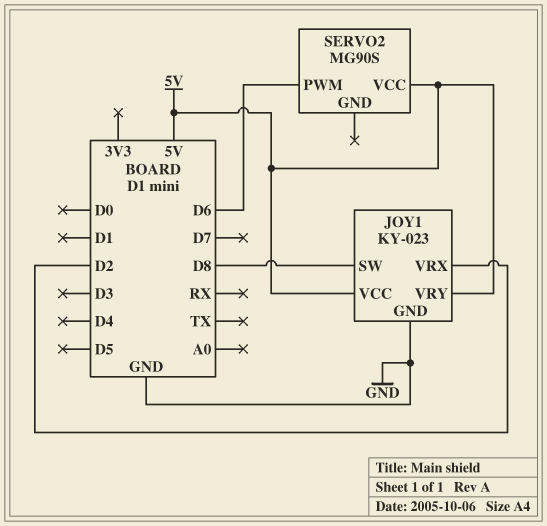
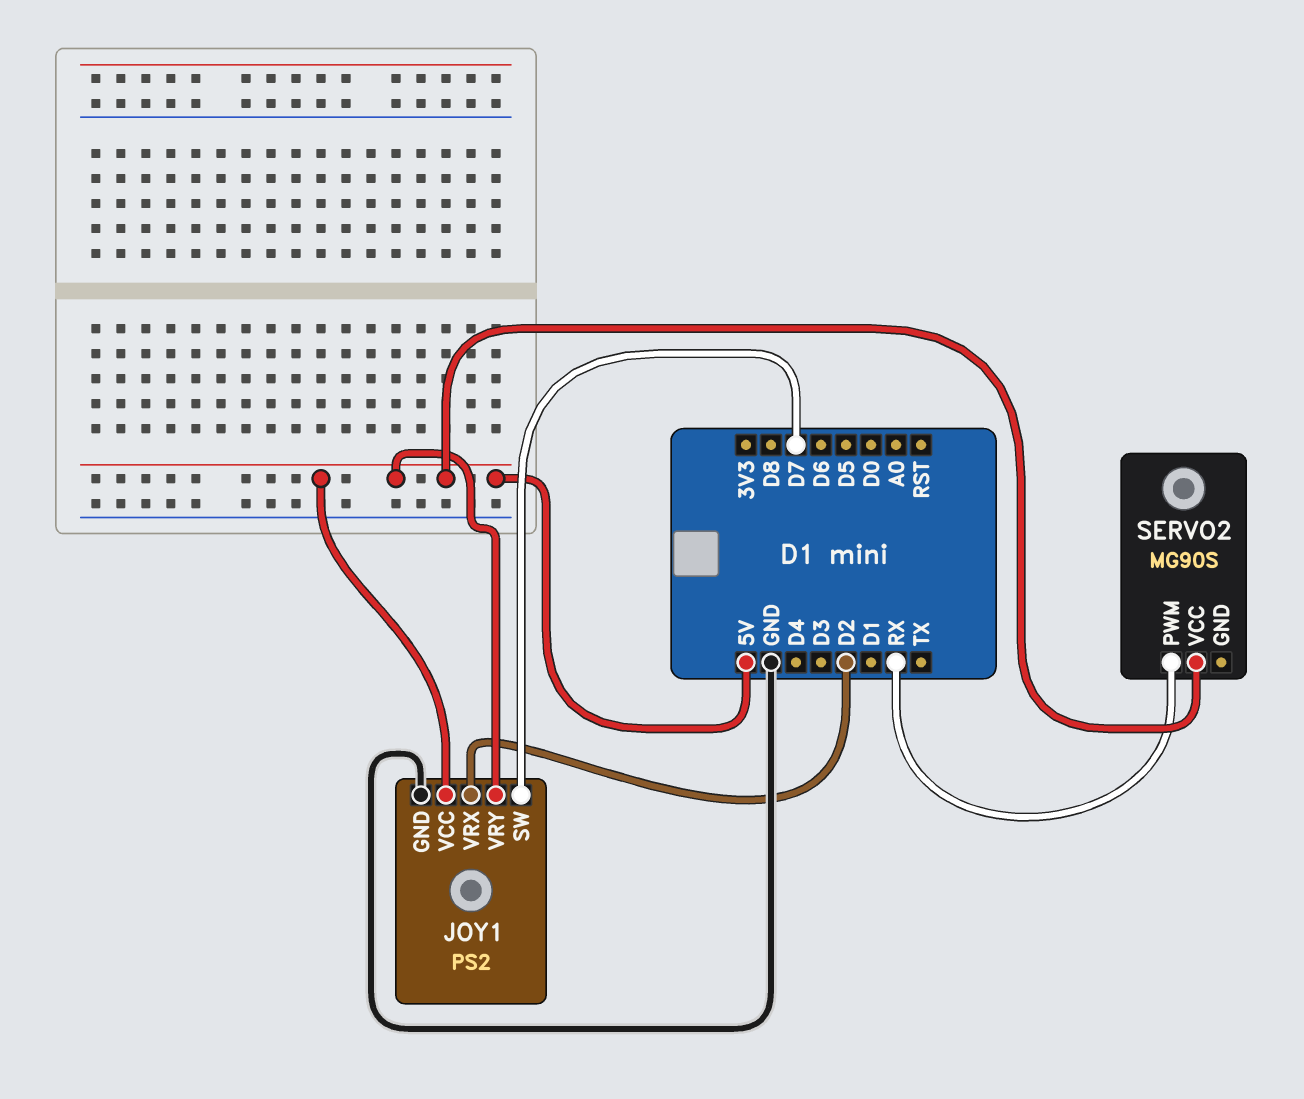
JOY1: KY-023 -> PS2
JOY1 pin SW: D8 -> D7
SERVO2 pin PWM: D6 -> RX

